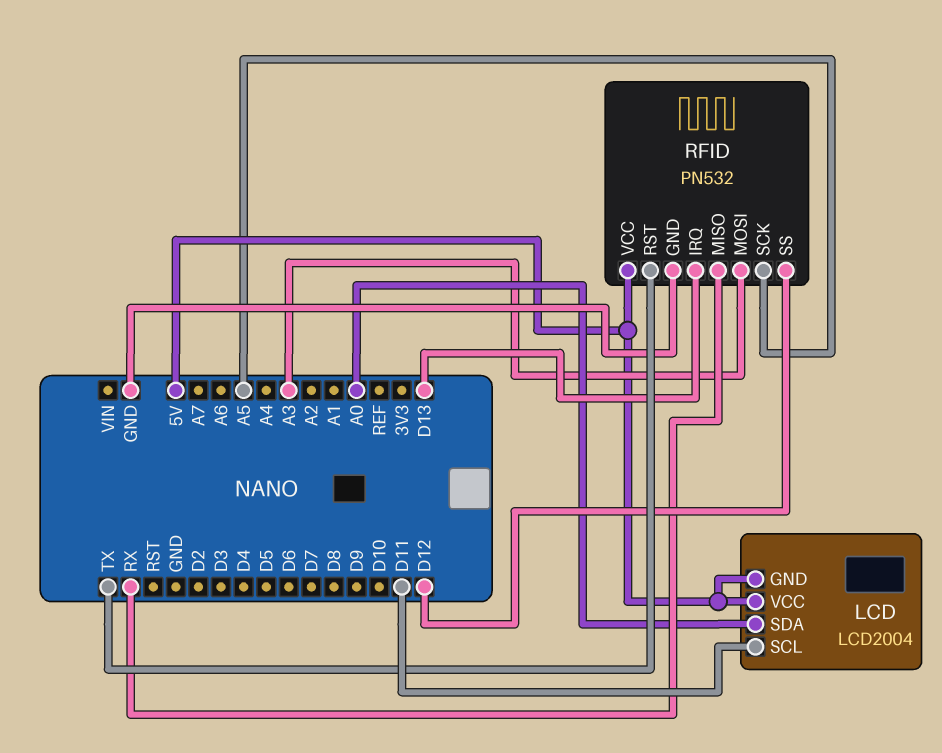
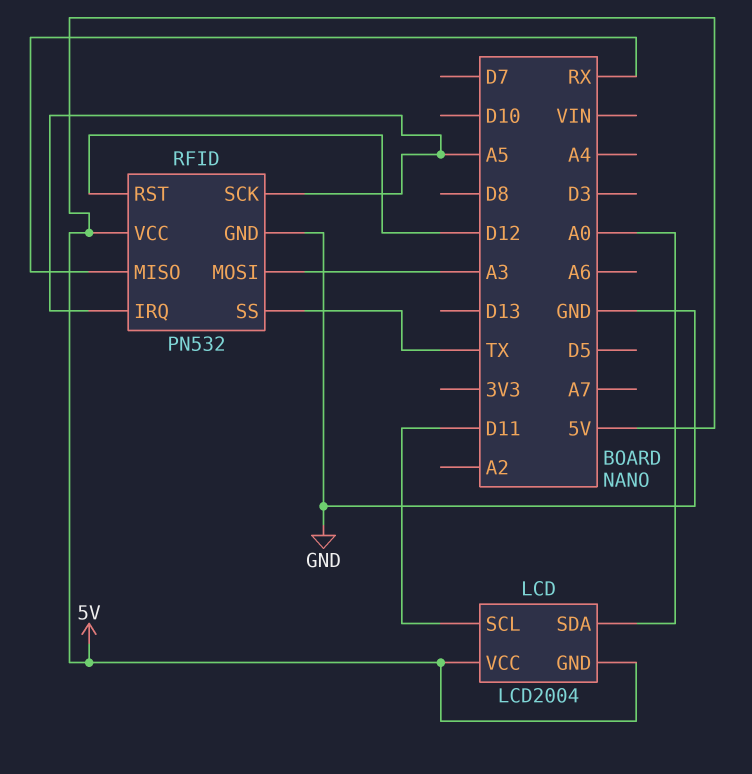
RFID pin IRQ: D13 -> A5
RFID pin RST: TX -> D12
RFID pin SS: D12 -> TX

